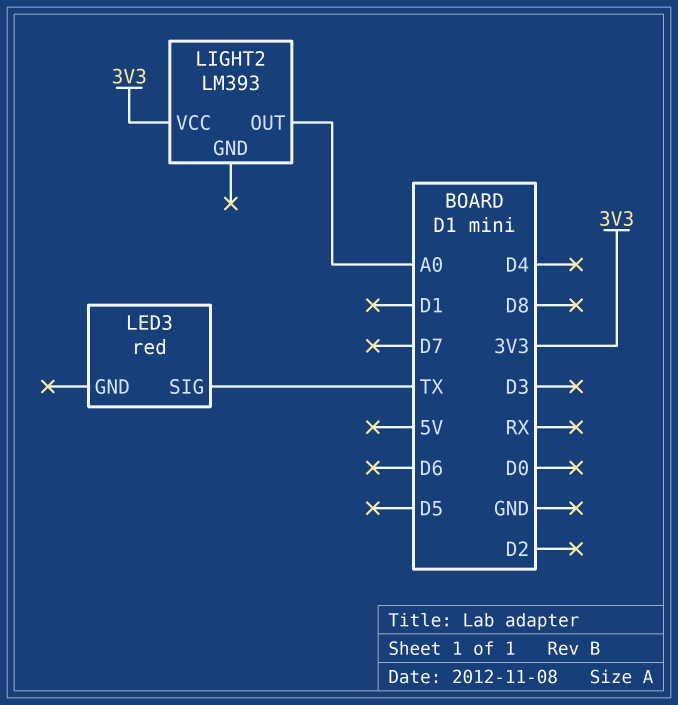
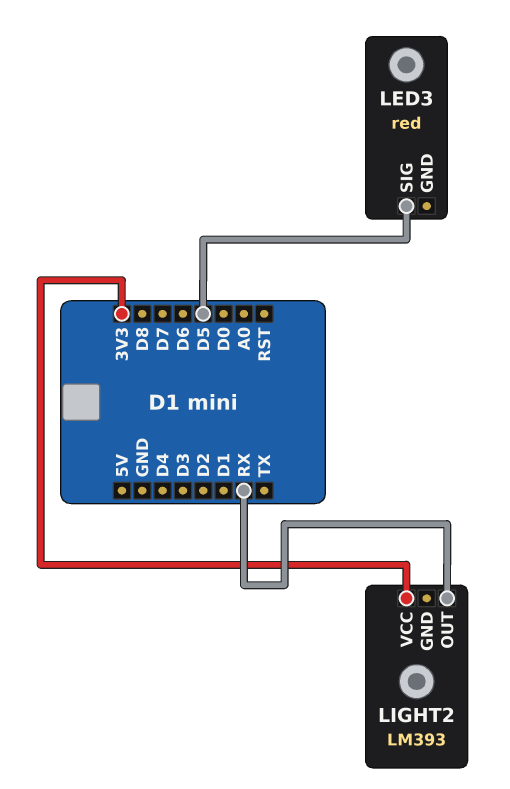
LED3 pin SIG: TX -> D5
LIGHT2 pin OUT: A0 -> RX

